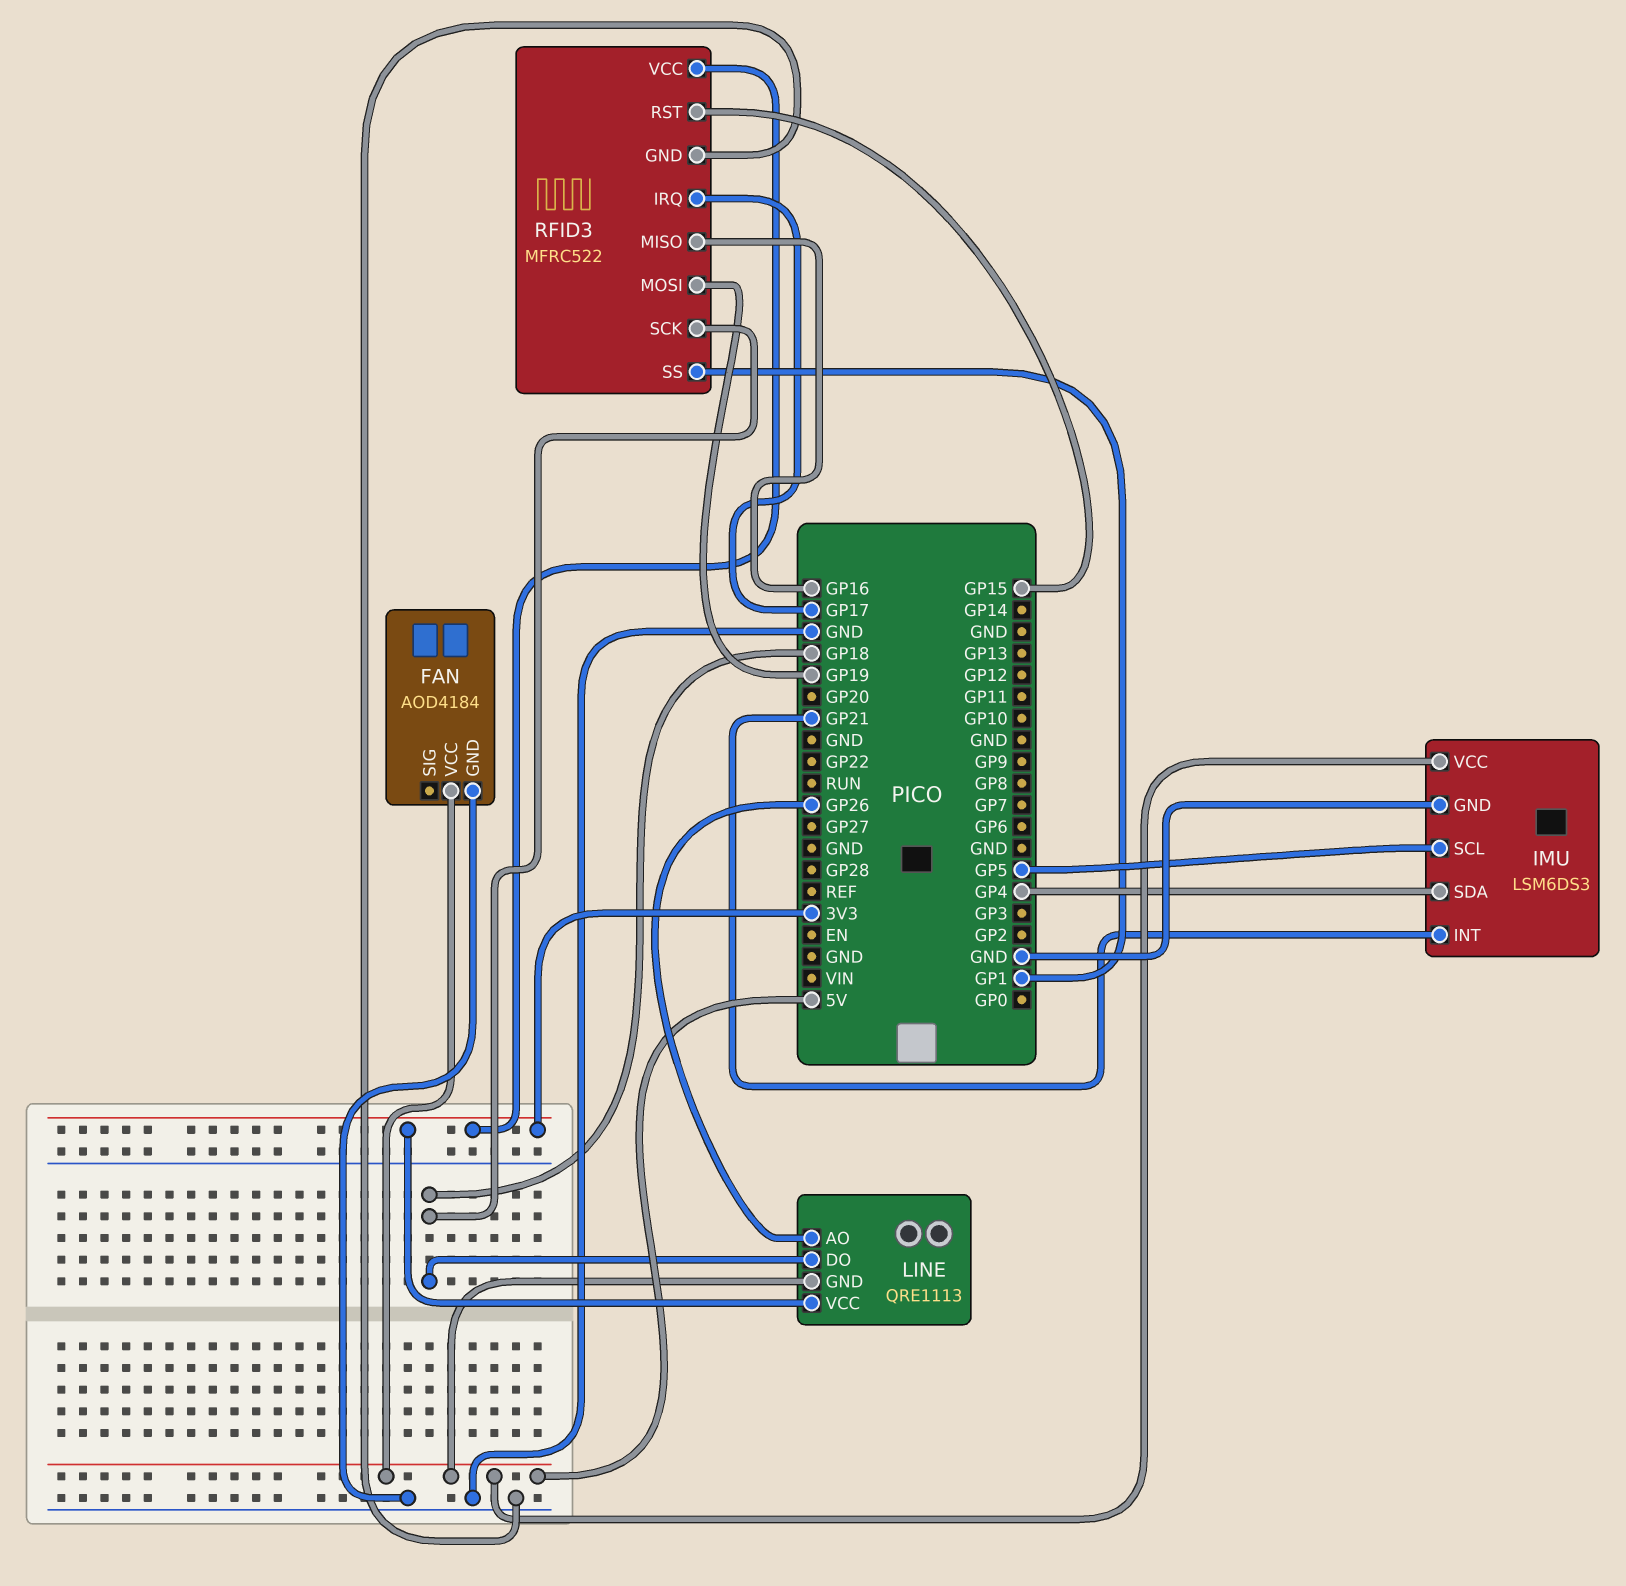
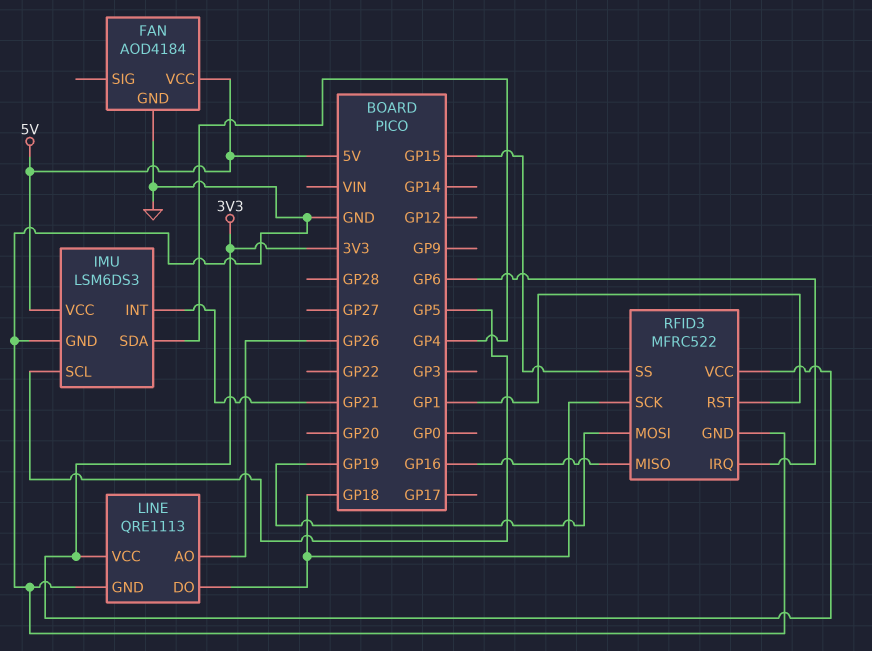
LINE pin GND: 5V -> GND
RFID3 pin IRQ: GP17 -> GP6
RFID3 pin RST: GP15 -> GP1
RFID3 pin SS: GP1 -> GP15

